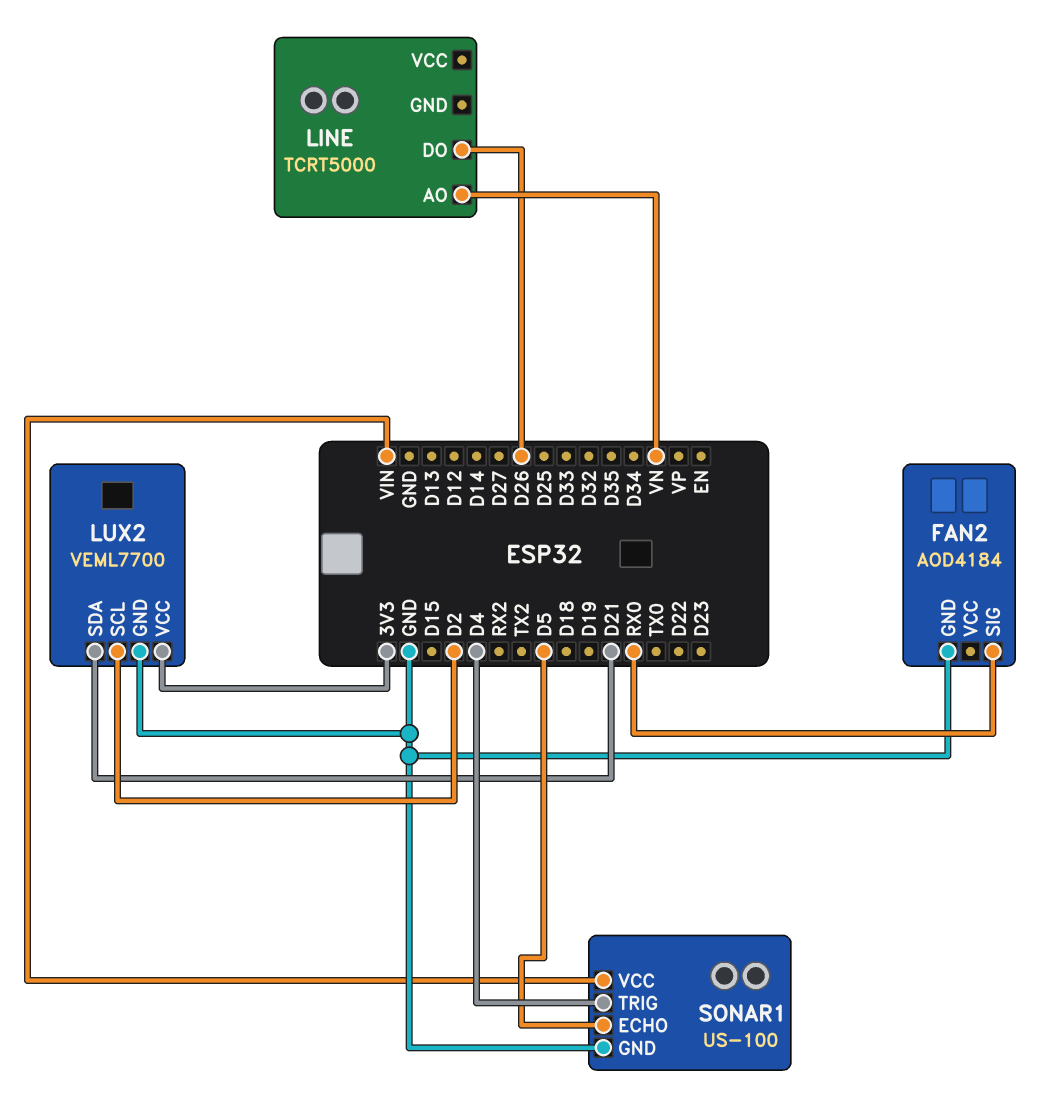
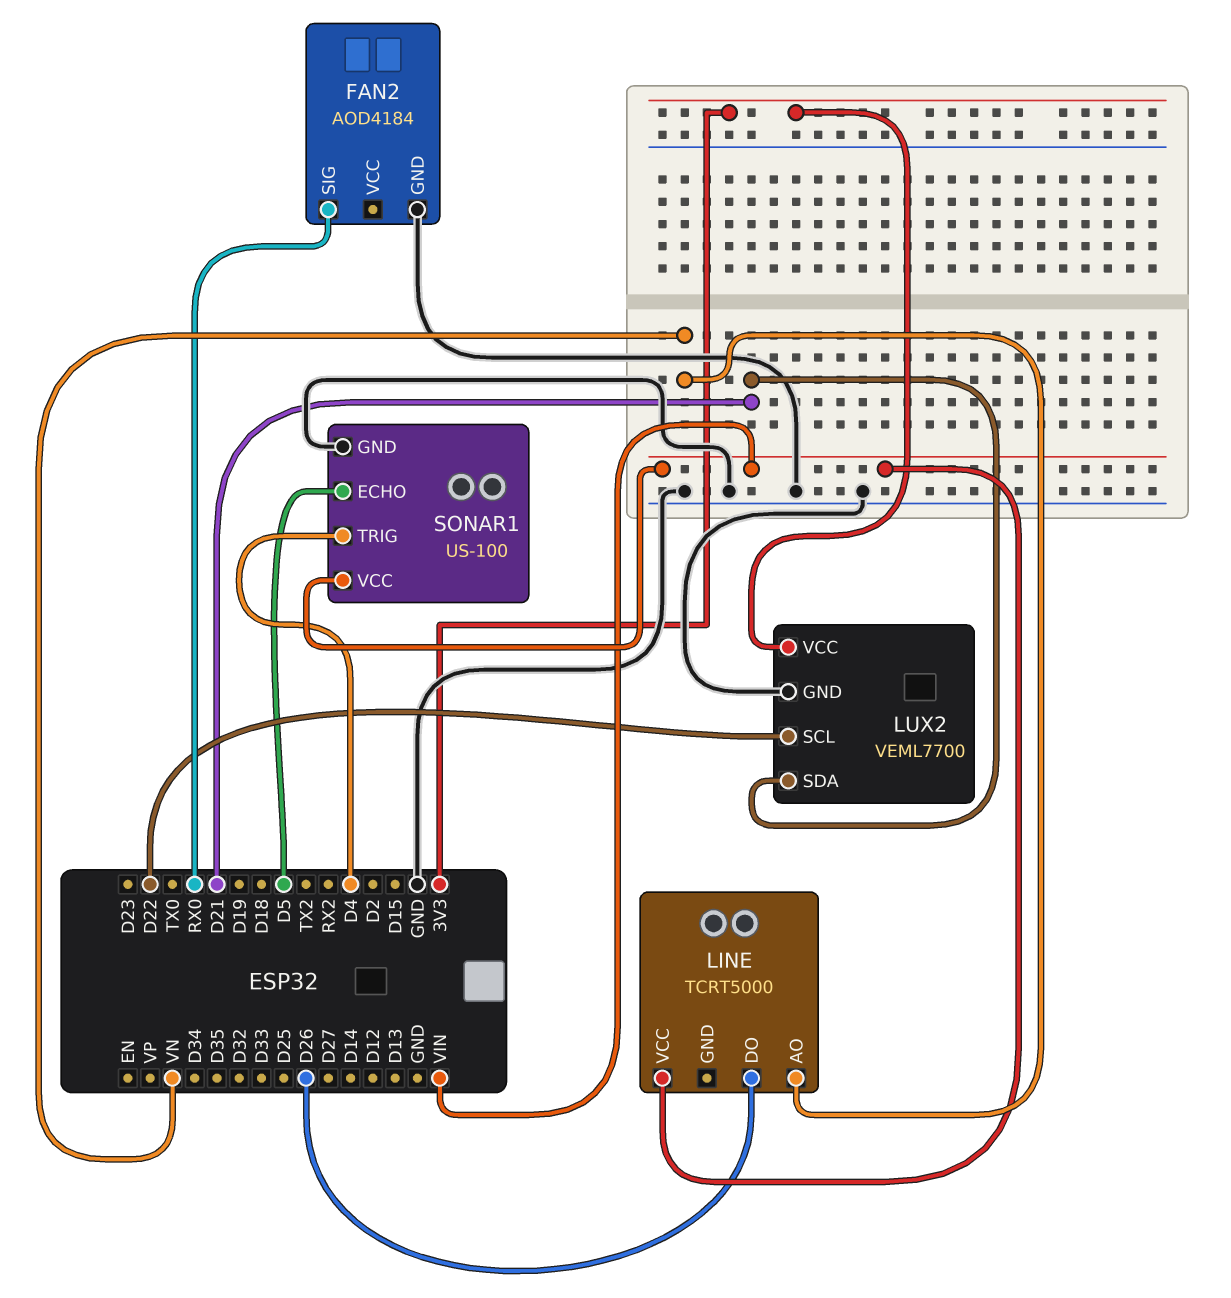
LINE pin VCC: none -> VIN
LUX2 pin SCL: D2 -> D22

